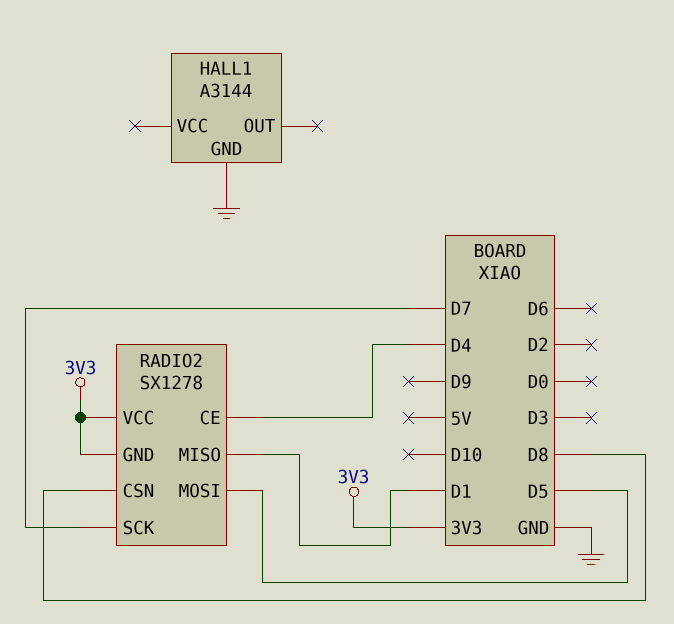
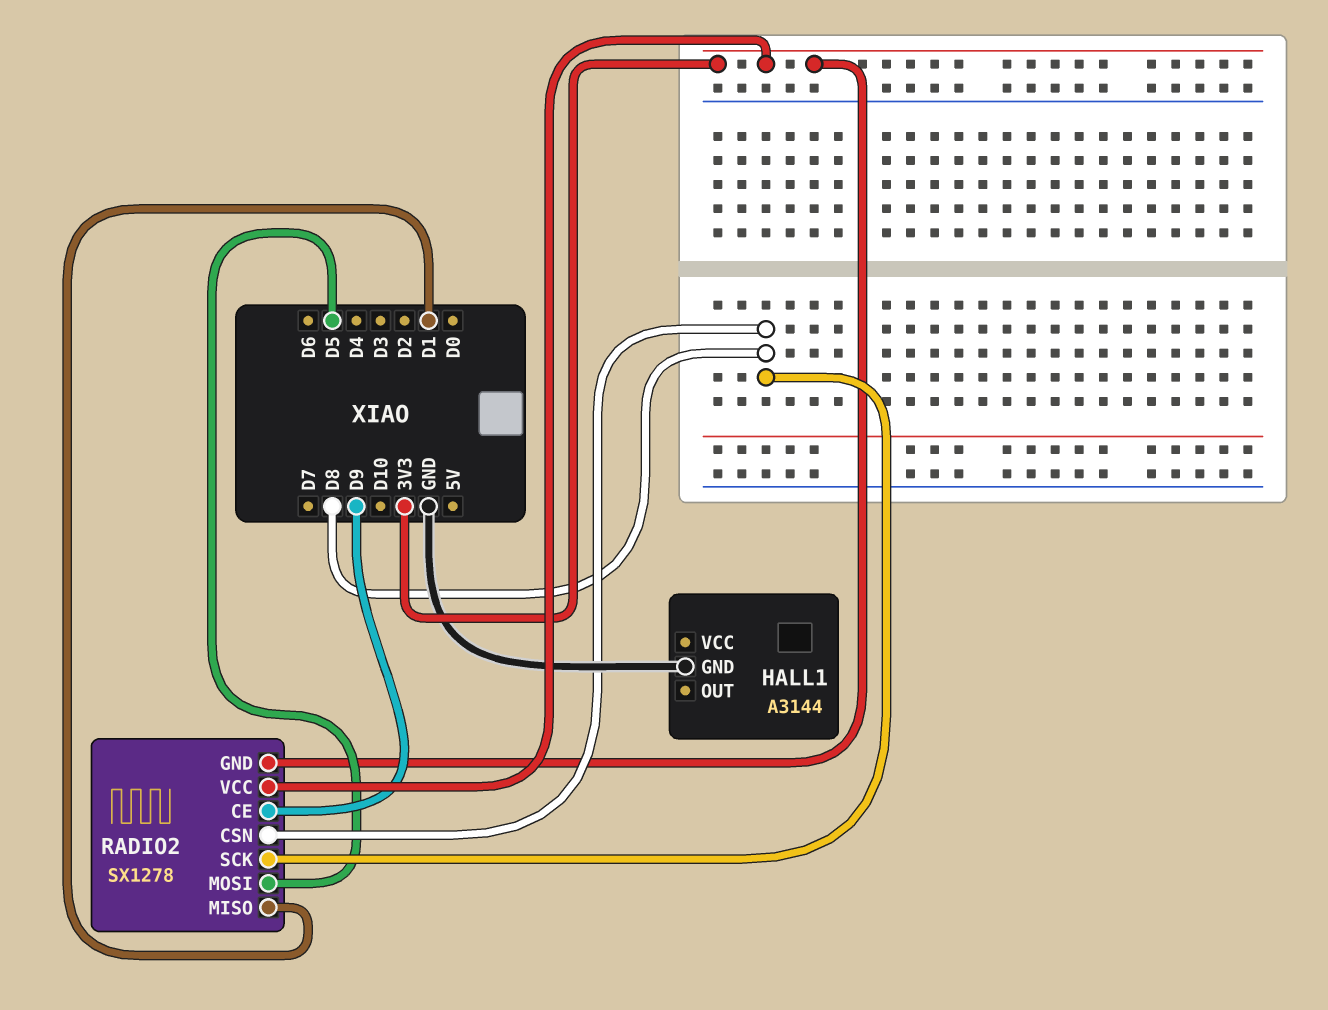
RADIO2 pin CE: D4 -> D9
RADIO2 pin SCK: D7 -> D8

